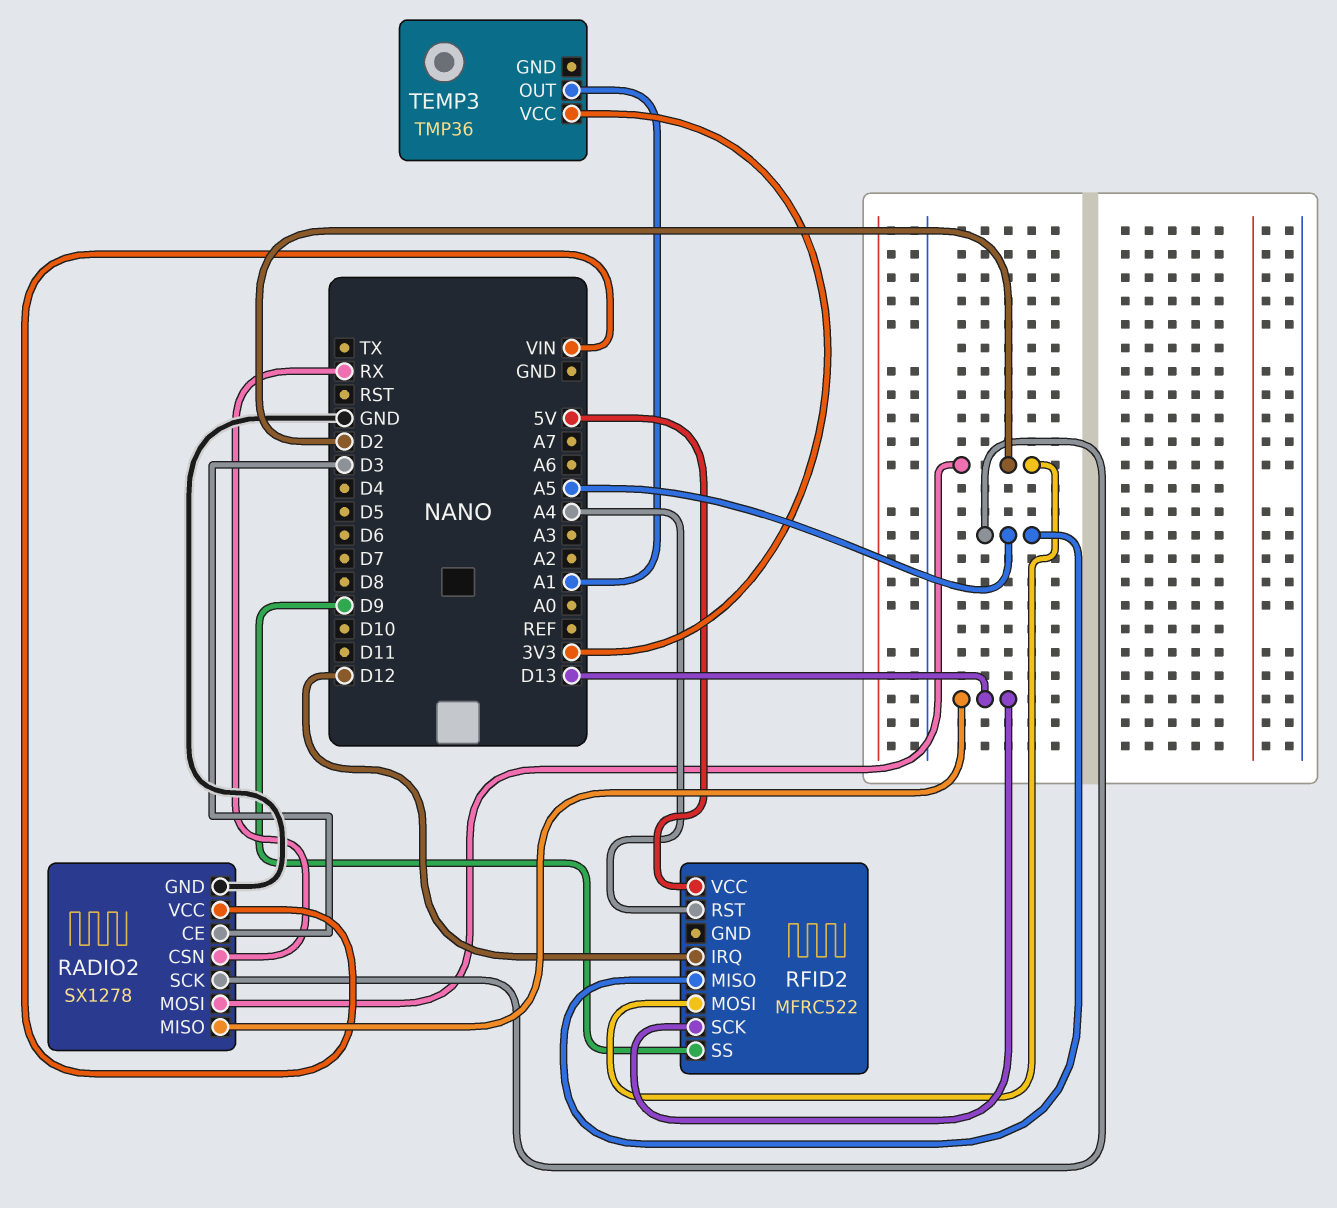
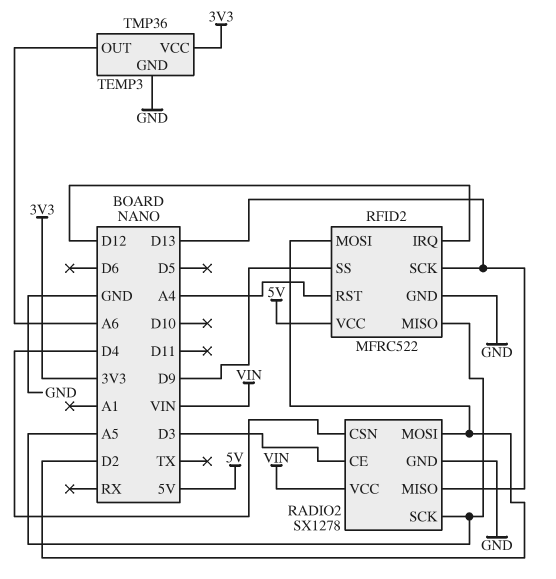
RADIO2 pin CSN: RX -> D4
RFID2 pin GND: none -> GND
TEMP3 pin GND: none -> GND
TEMP3 pin OUT: A1 -> A6

